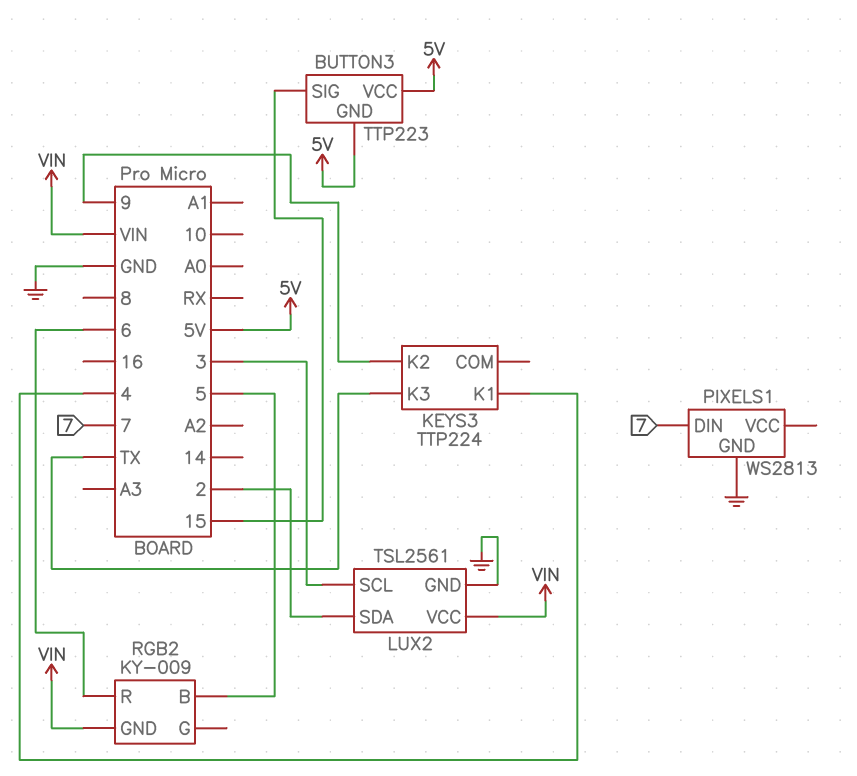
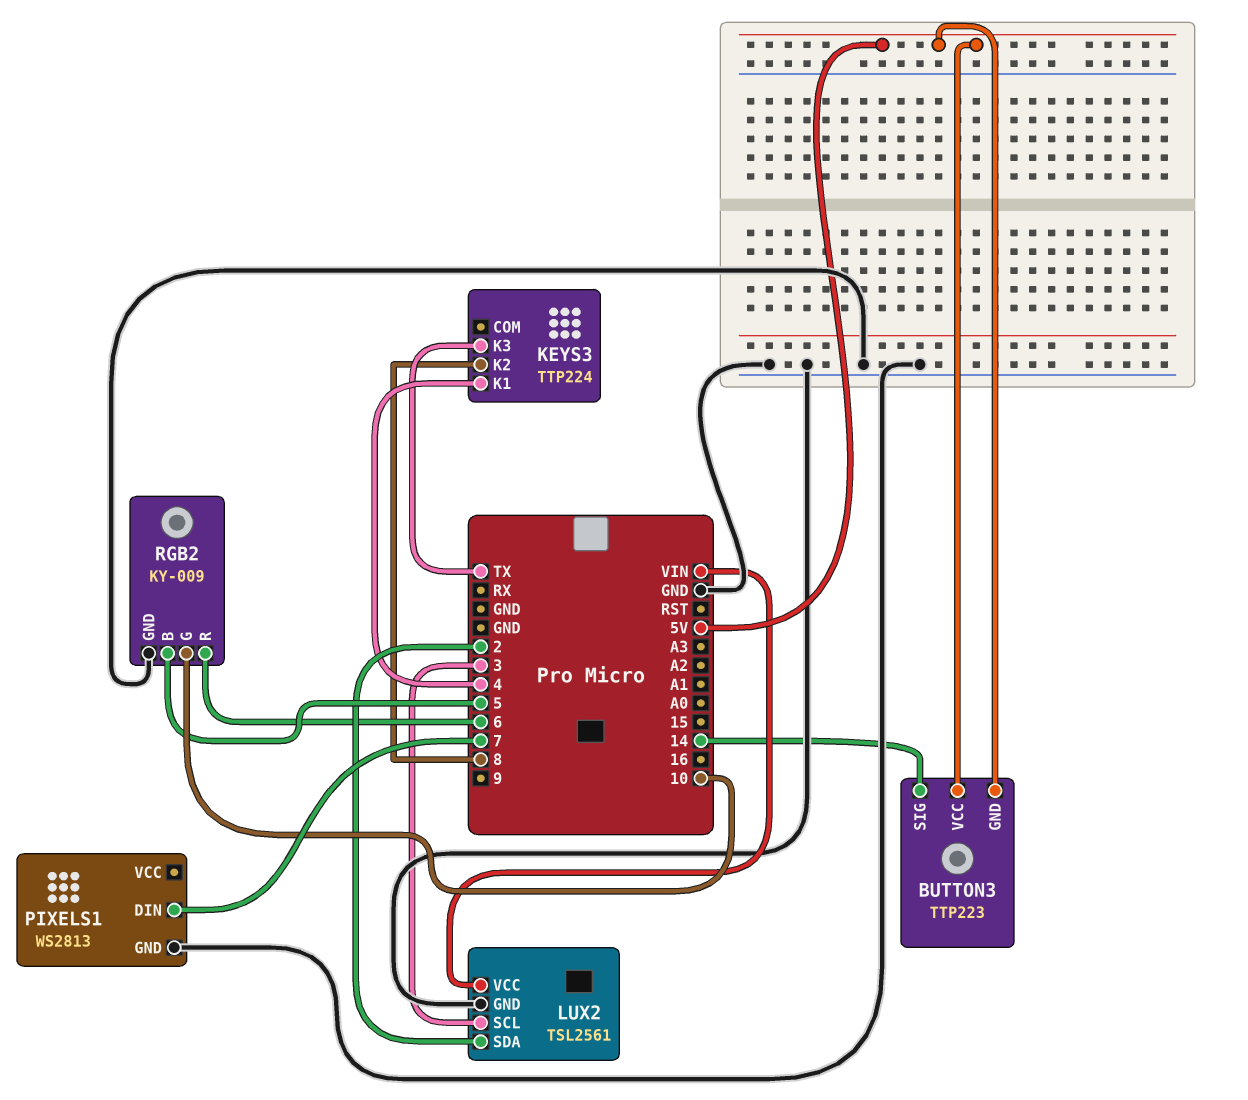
BUTTON3 pin SIG: 15 -> 14
KEYS3 pin K2: 9 -> 8
RGB2 pin G: none -> 10
RGB2 pin GND: VIN -> GND

